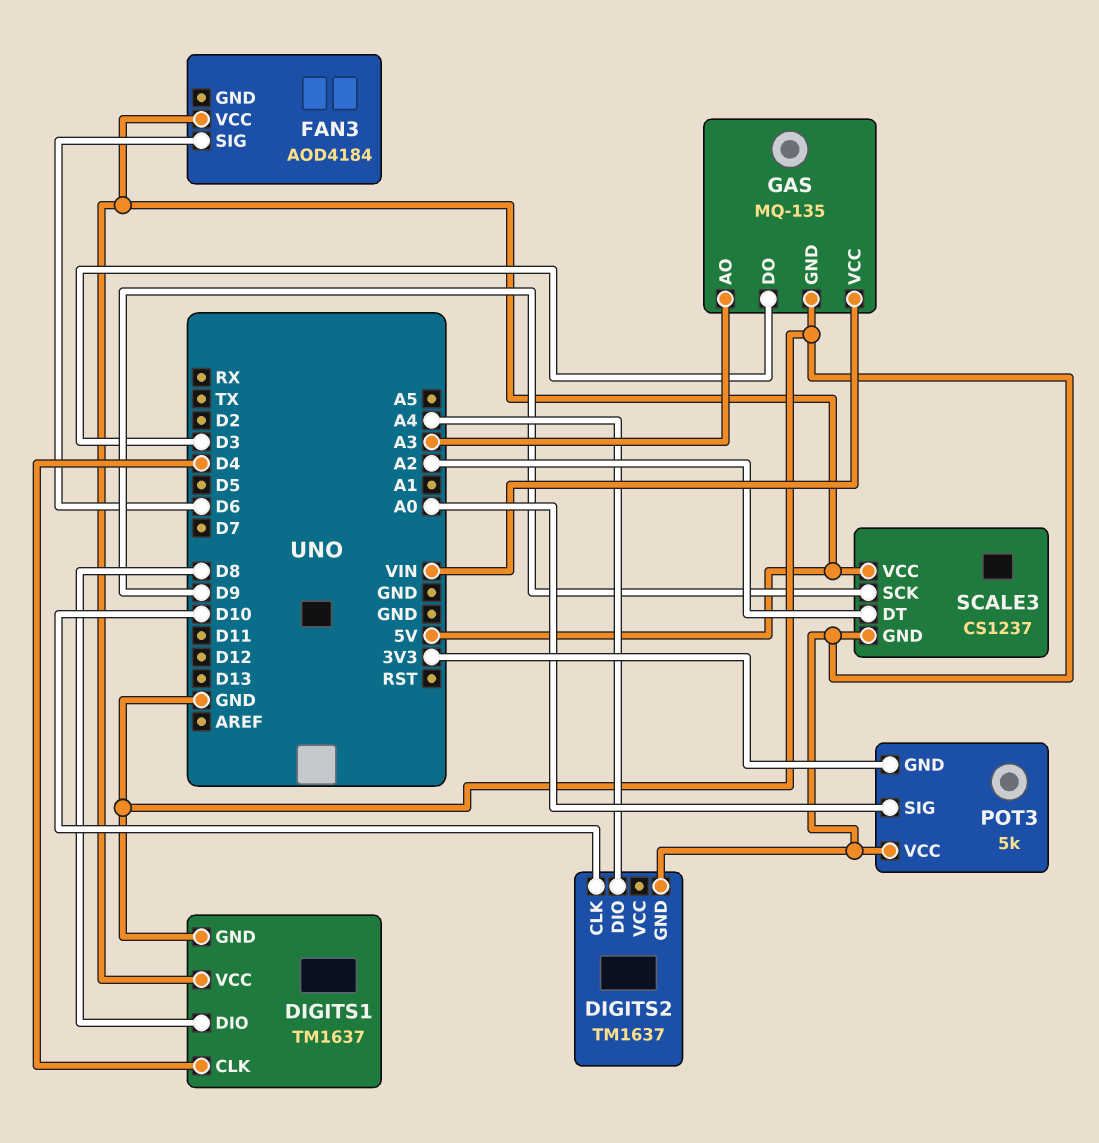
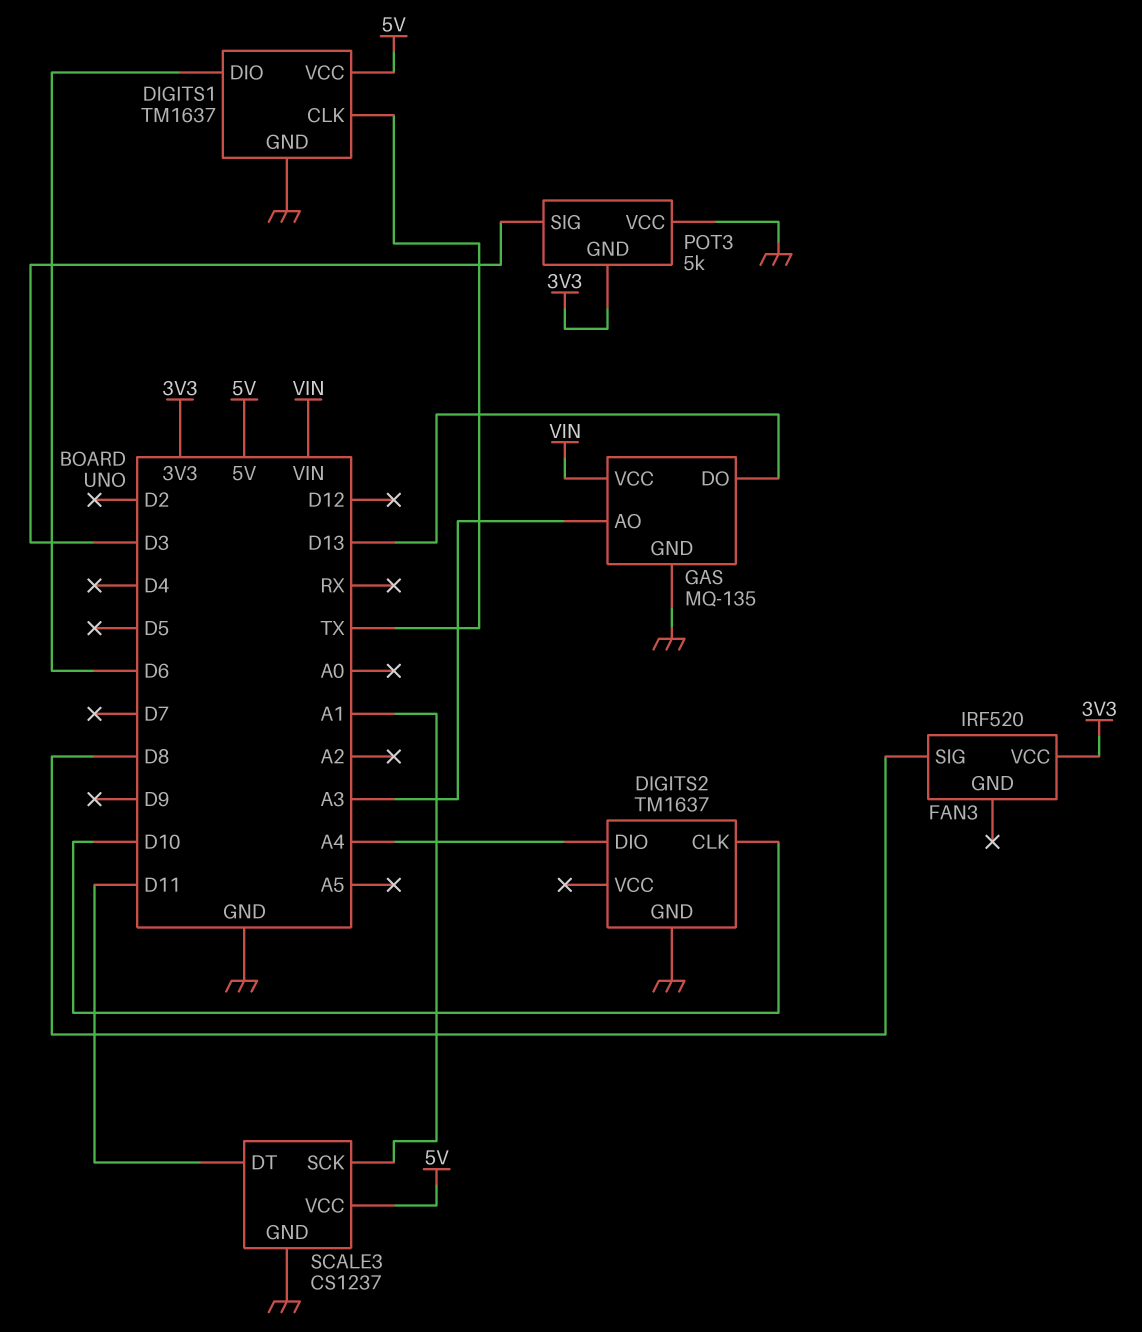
DIGITS1 pin CLK: D4 -> TX
DIGITS1 pin DIO: D8 -> D6
FAN3: AOD4184 -> IRF520
FAN3 pin SIG: D6 -> D8
FAN3 pin VCC: 5V -> 3V3
GAS pin DO: D3 -> D13
POT3 pin SIG: A0 -> D3
SCALE3 pin DT: A2 -> D11
SCALE3 pin SCK: D9 -> A1

